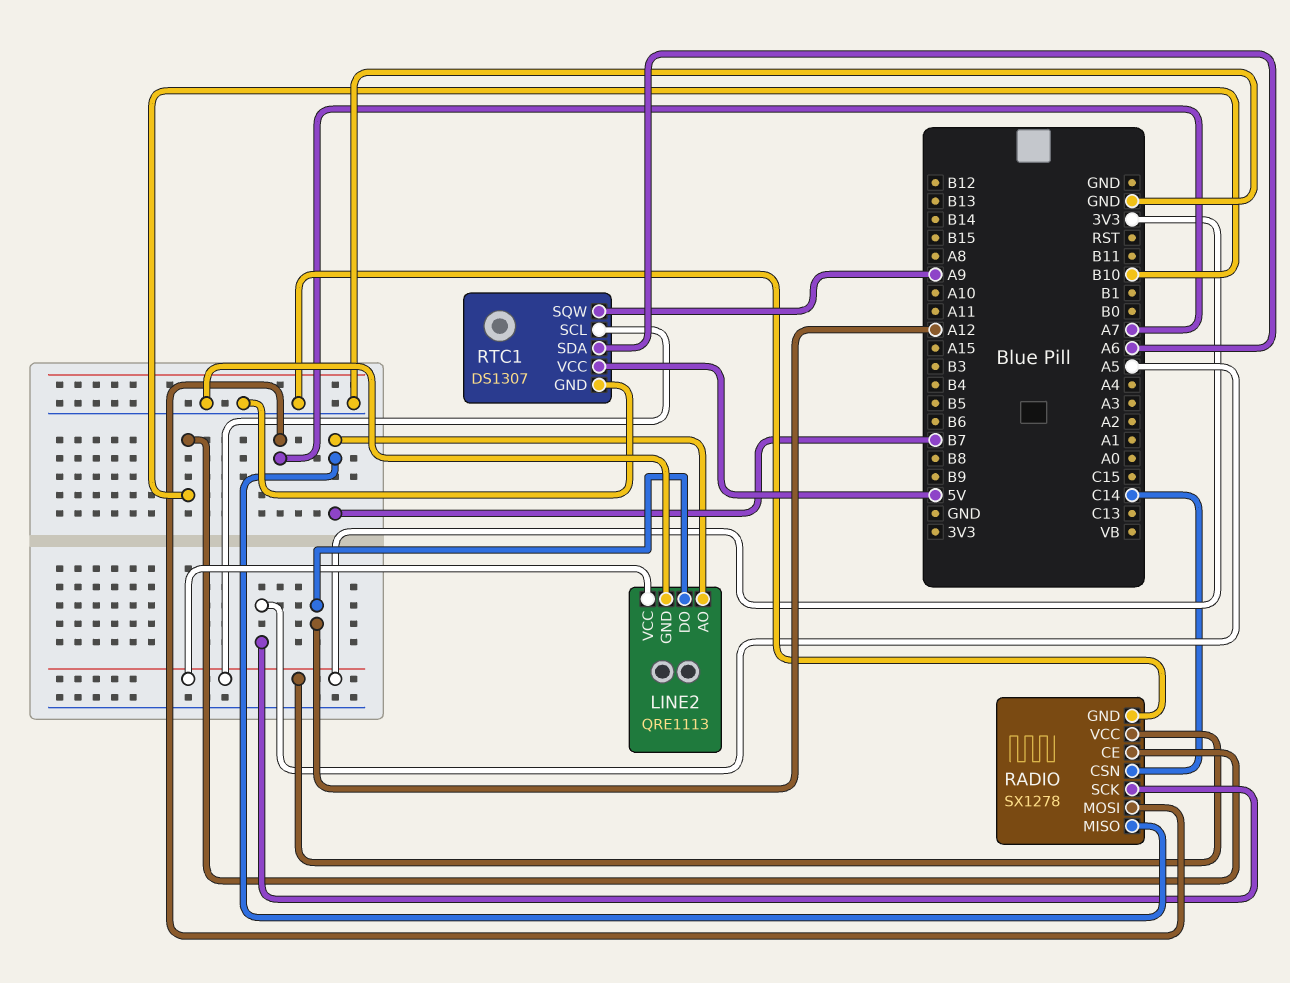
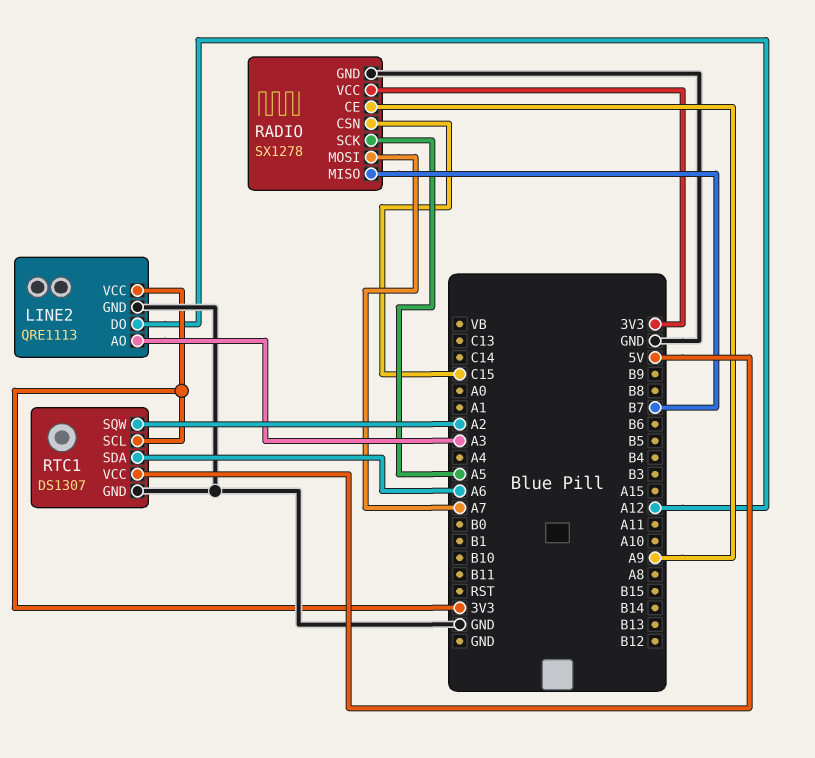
LINE2 pin AO: B7 -> A3
RADIO pin CE: B10 -> A9
RADIO pin CSN: C14 -> C15
RTC1 pin SQW: A9 -> A2

